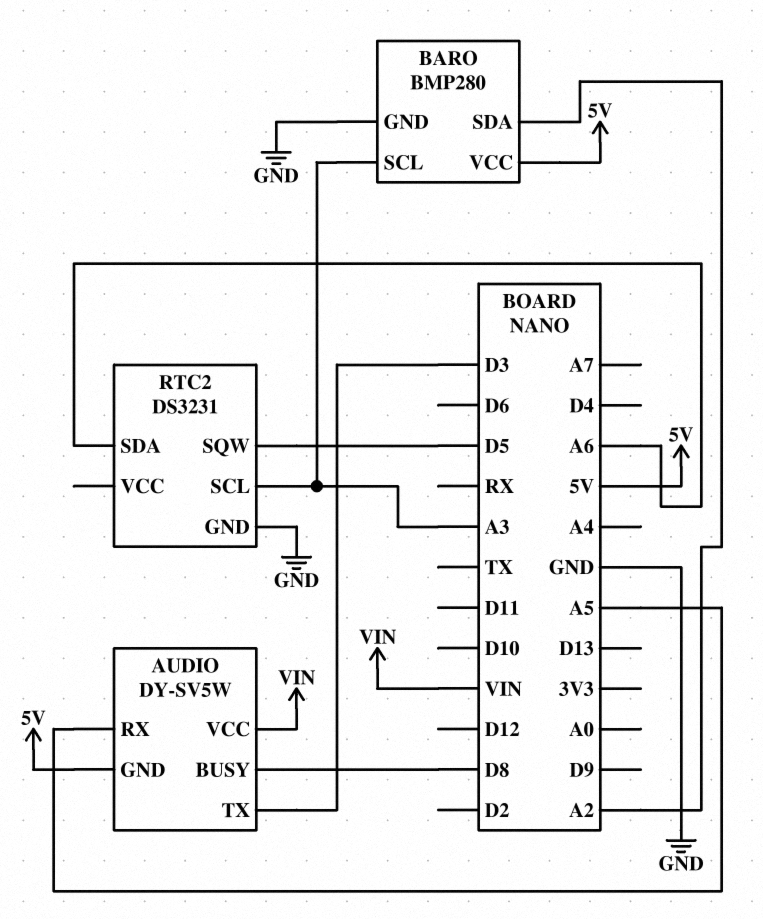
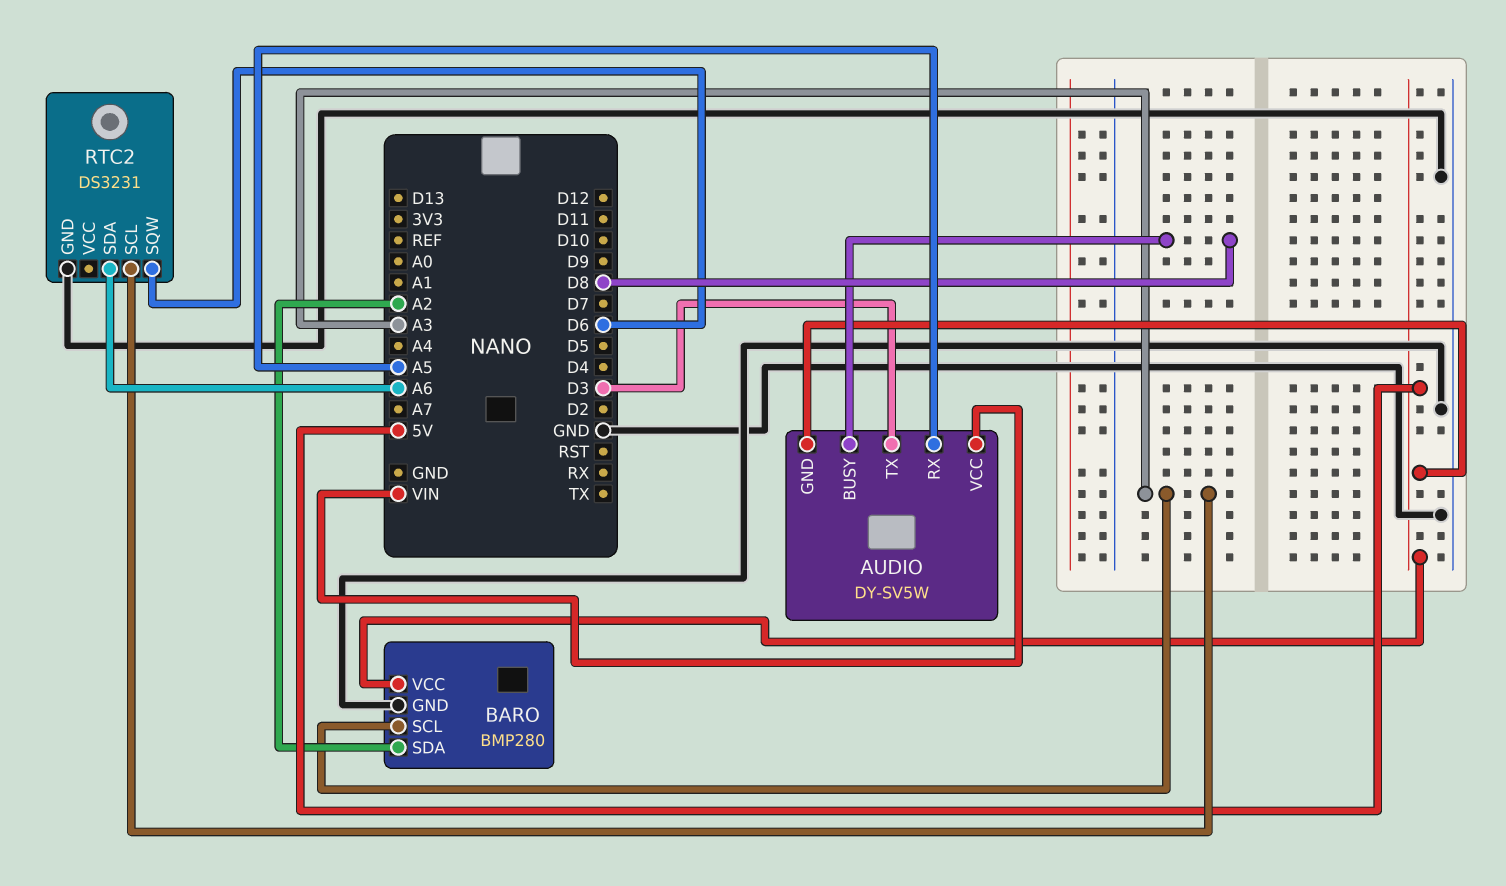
RTC2 pin SQW: D5 -> D6

